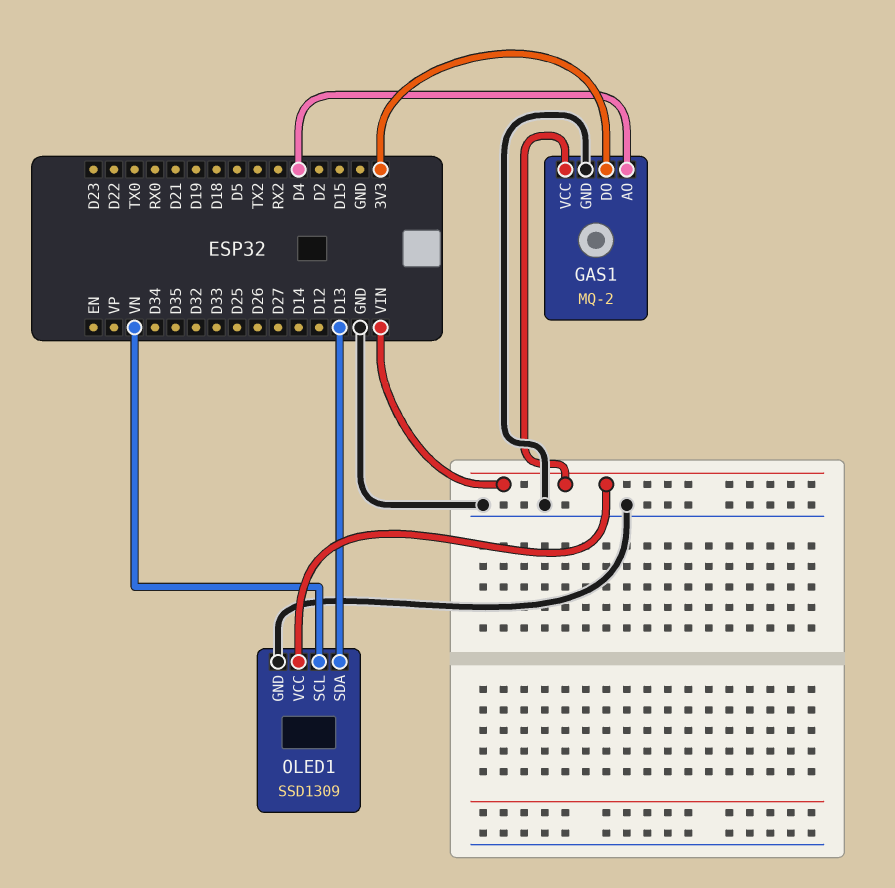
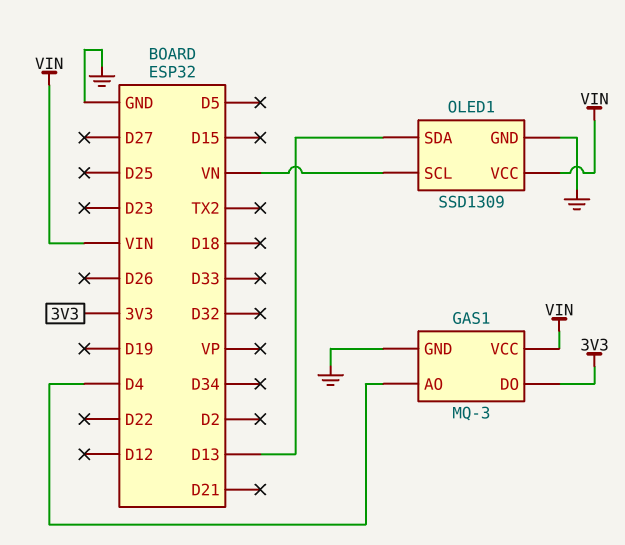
GAS1: MQ-2 -> MQ-3

